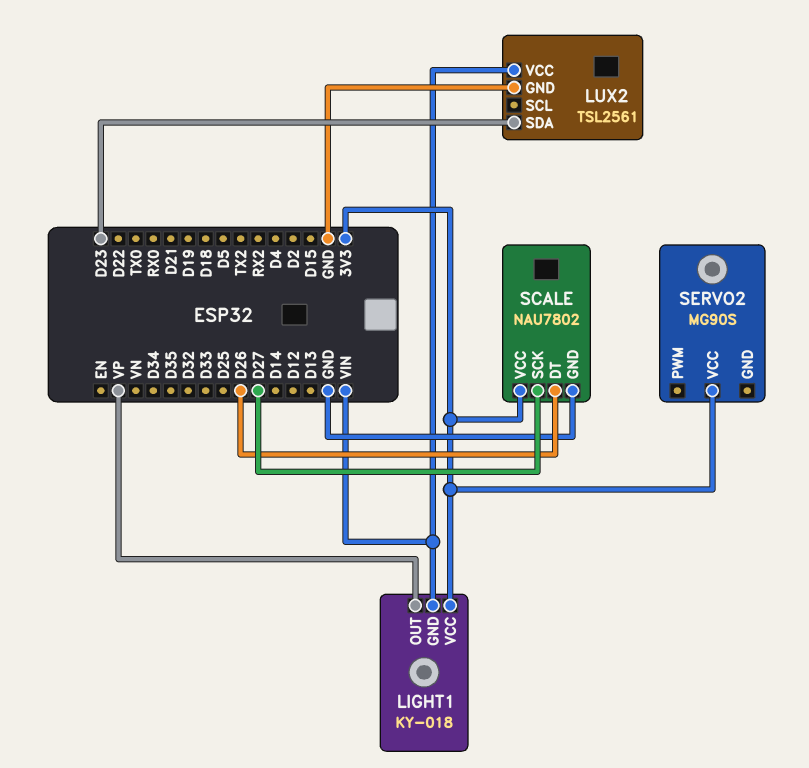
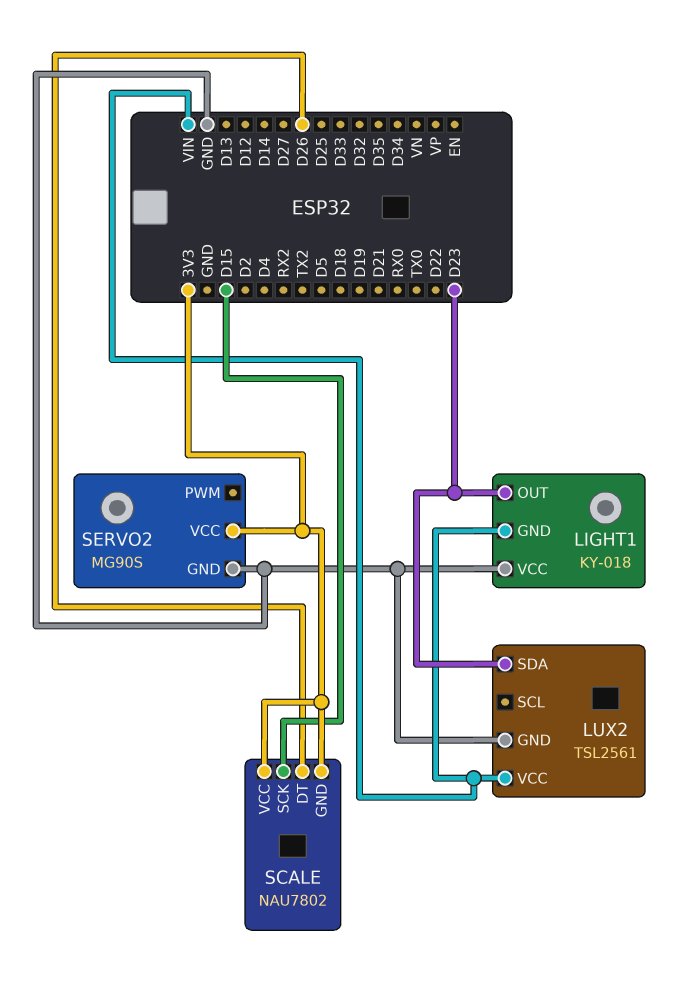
LIGHT1 pin OUT: VP -> D23
LIGHT1 pin VCC: 3V3 -> GND
SCALE pin GND: GND -> 3V3
SCALE pin SCK: D27 -> D15
SERVO2 pin GND: none -> GND

